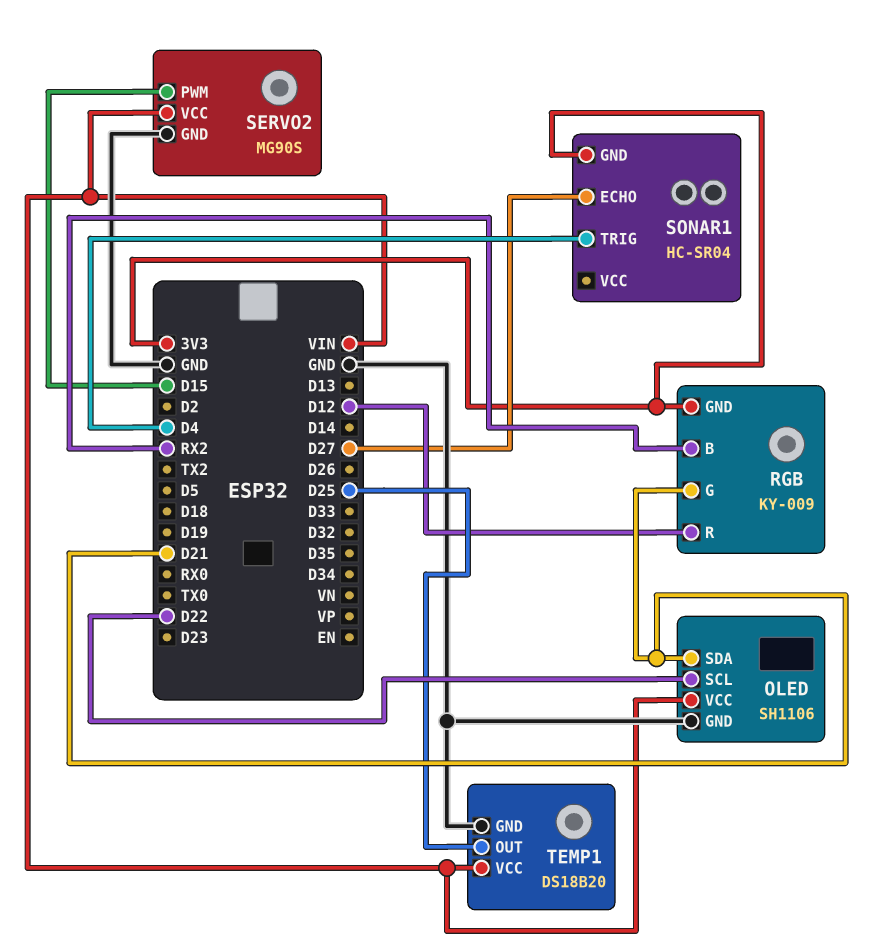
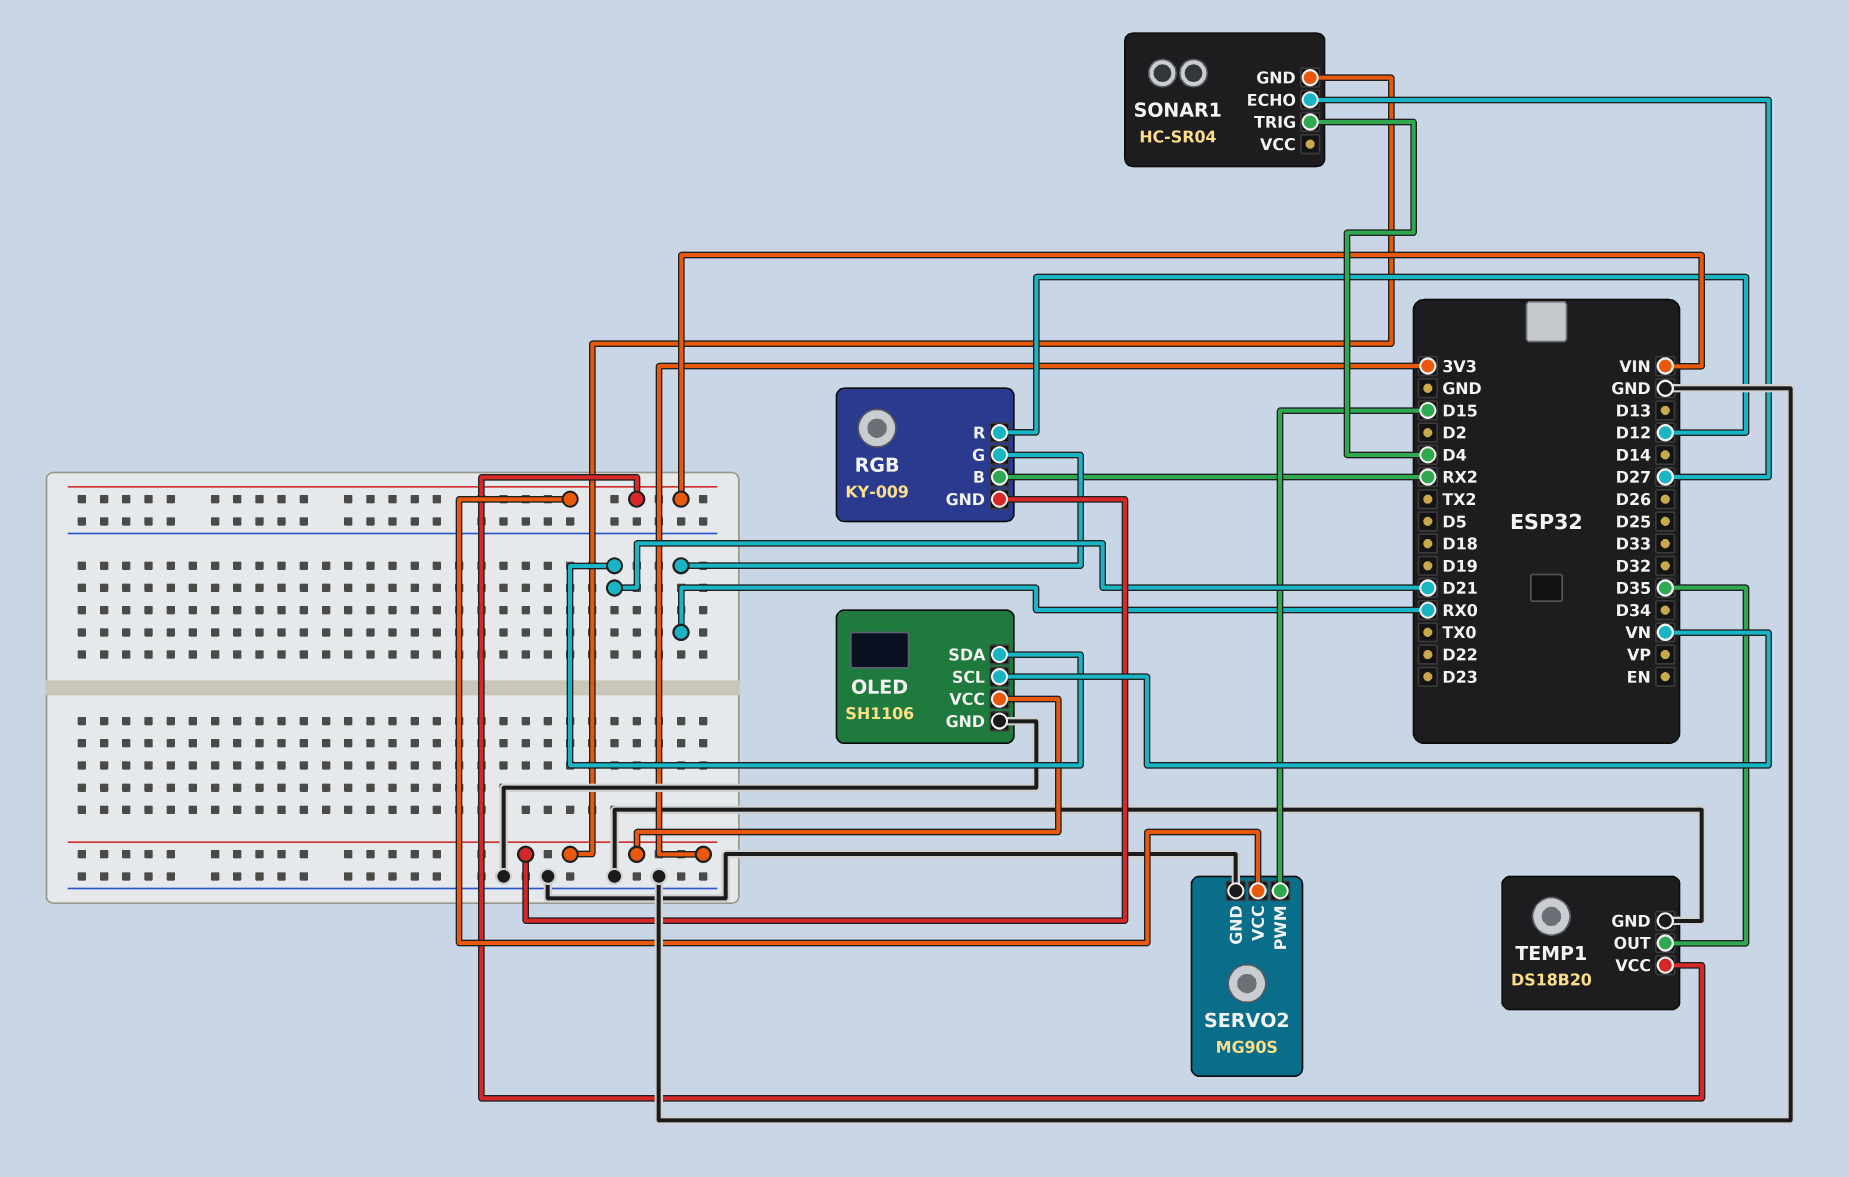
OLED pin SCL: D22 -> VN
OLED pin VCC: VIN -> 3V3
RGB pin G: D21 -> RX0
TEMP1 pin OUT: D25 -> D35

